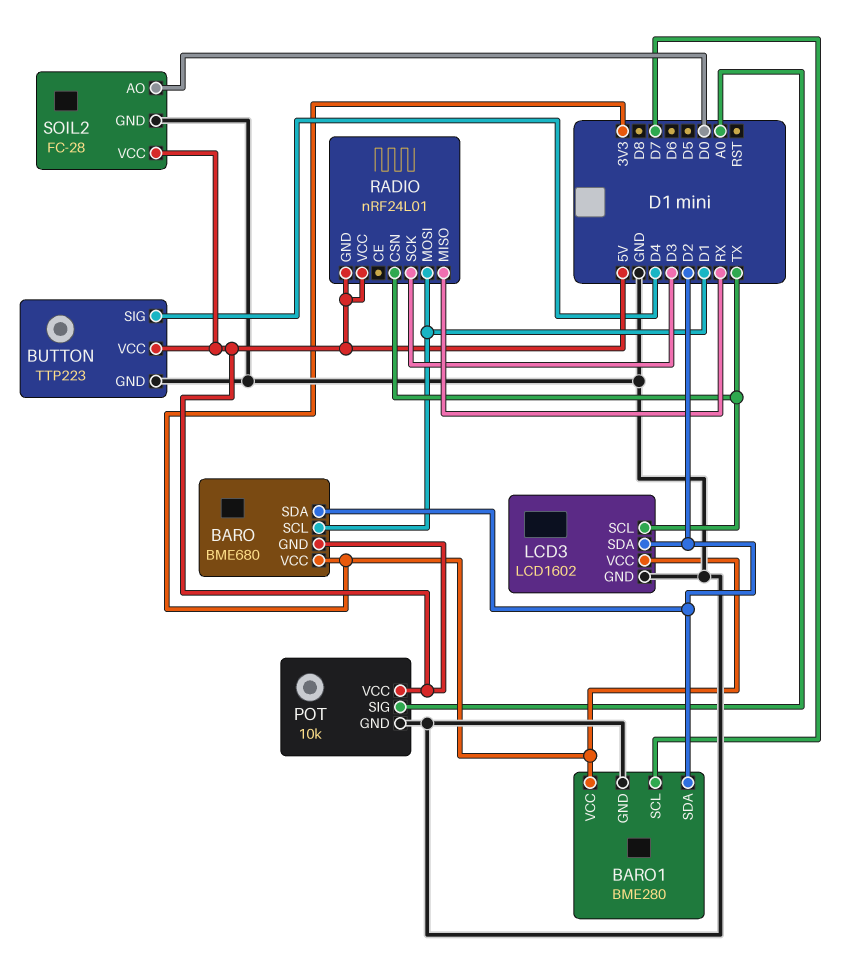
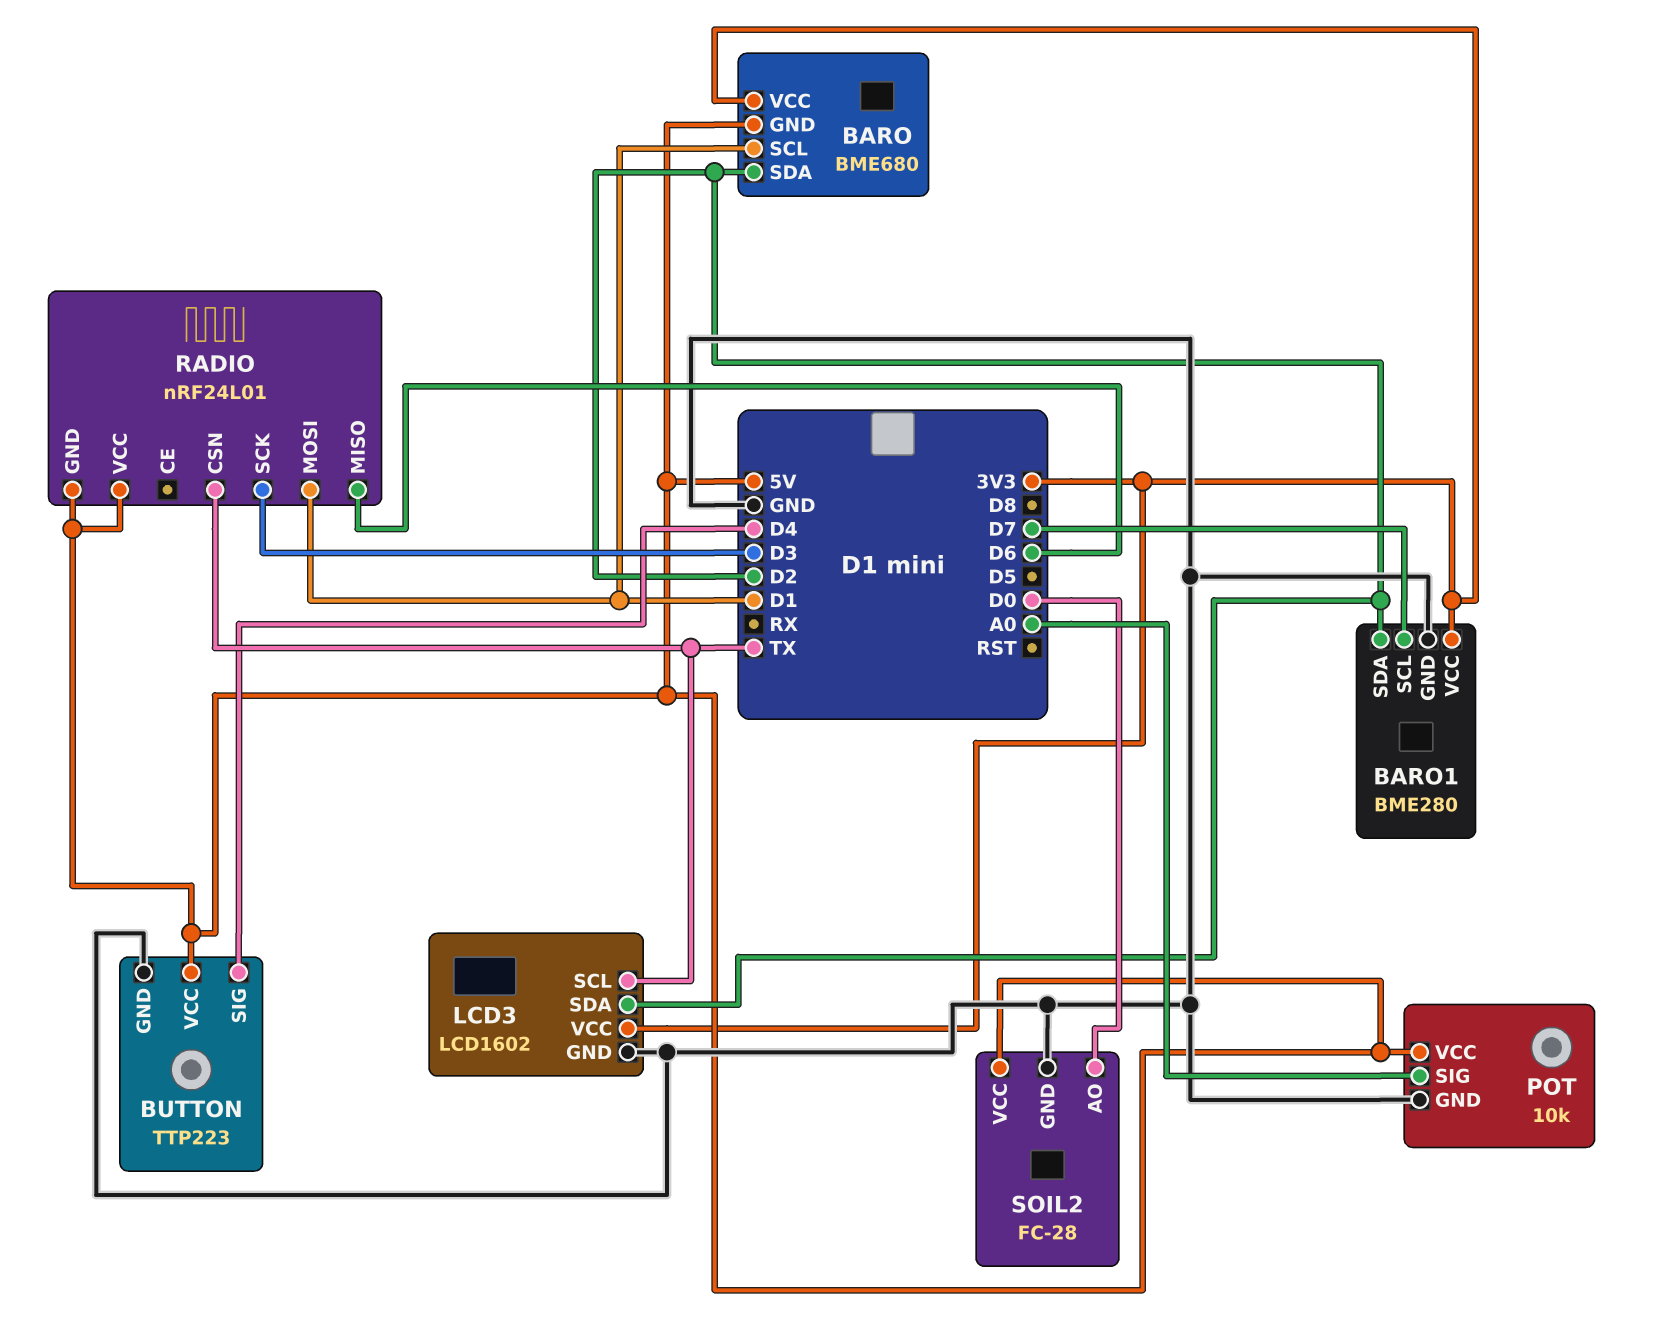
RADIO pin MISO: RX -> D6

